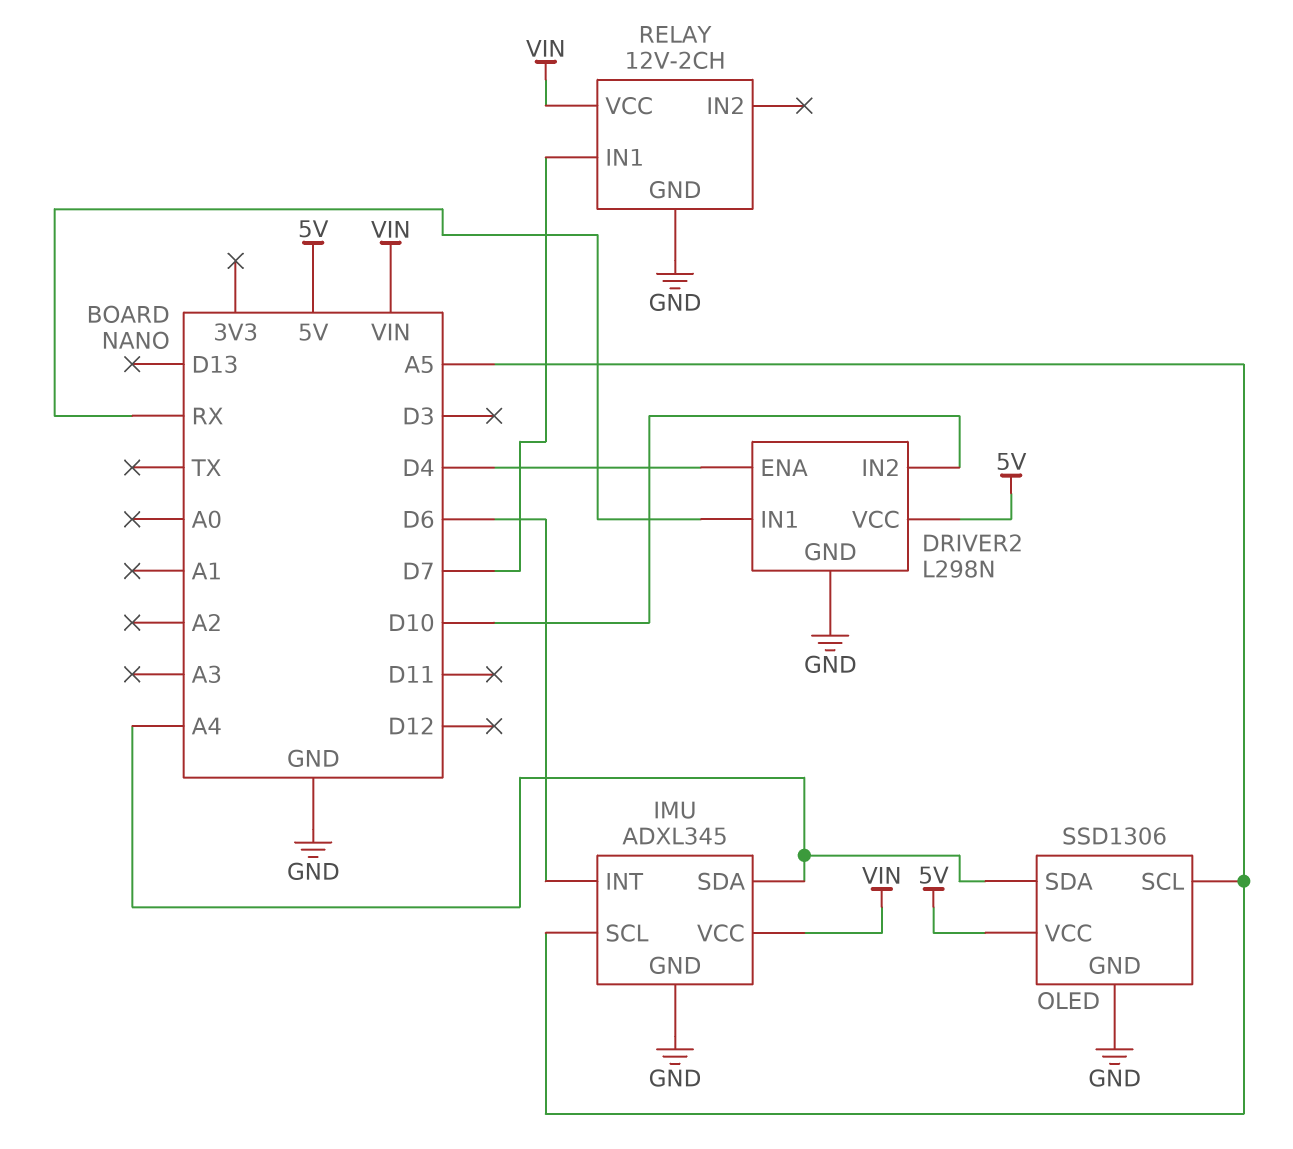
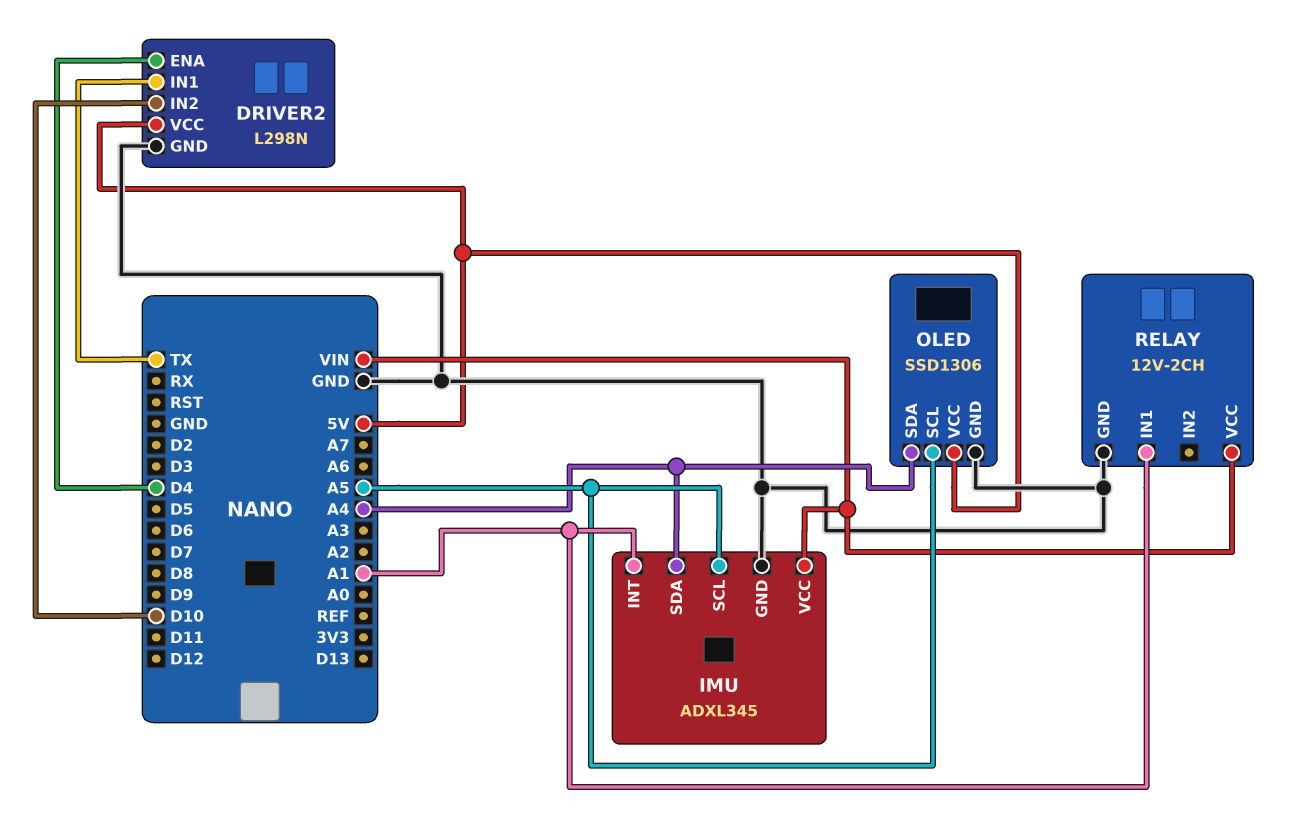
DRIVER2 pin IN1: RX -> TX
IMU pin INT: D6 -> A1
RELAY pin IN1: D7 -> A1

